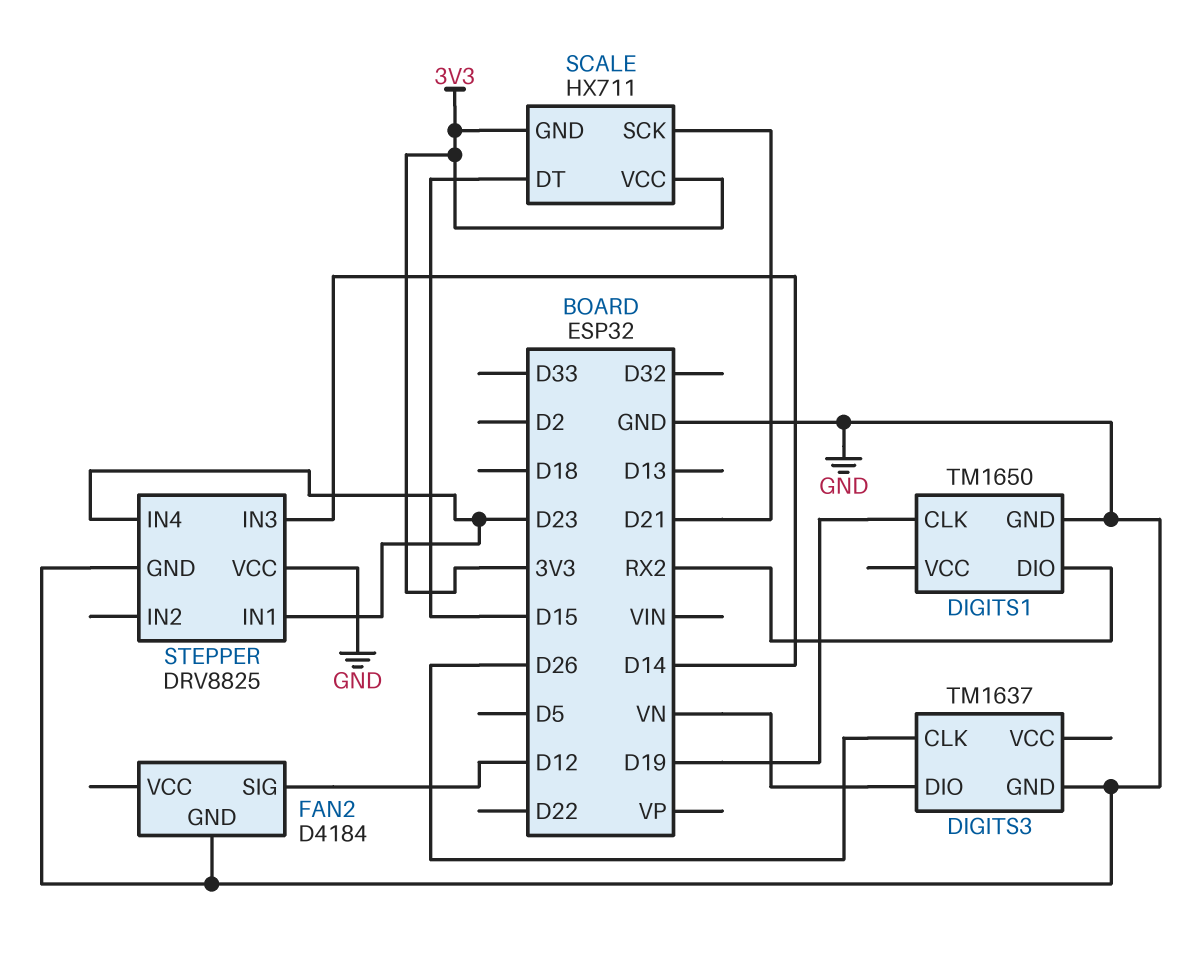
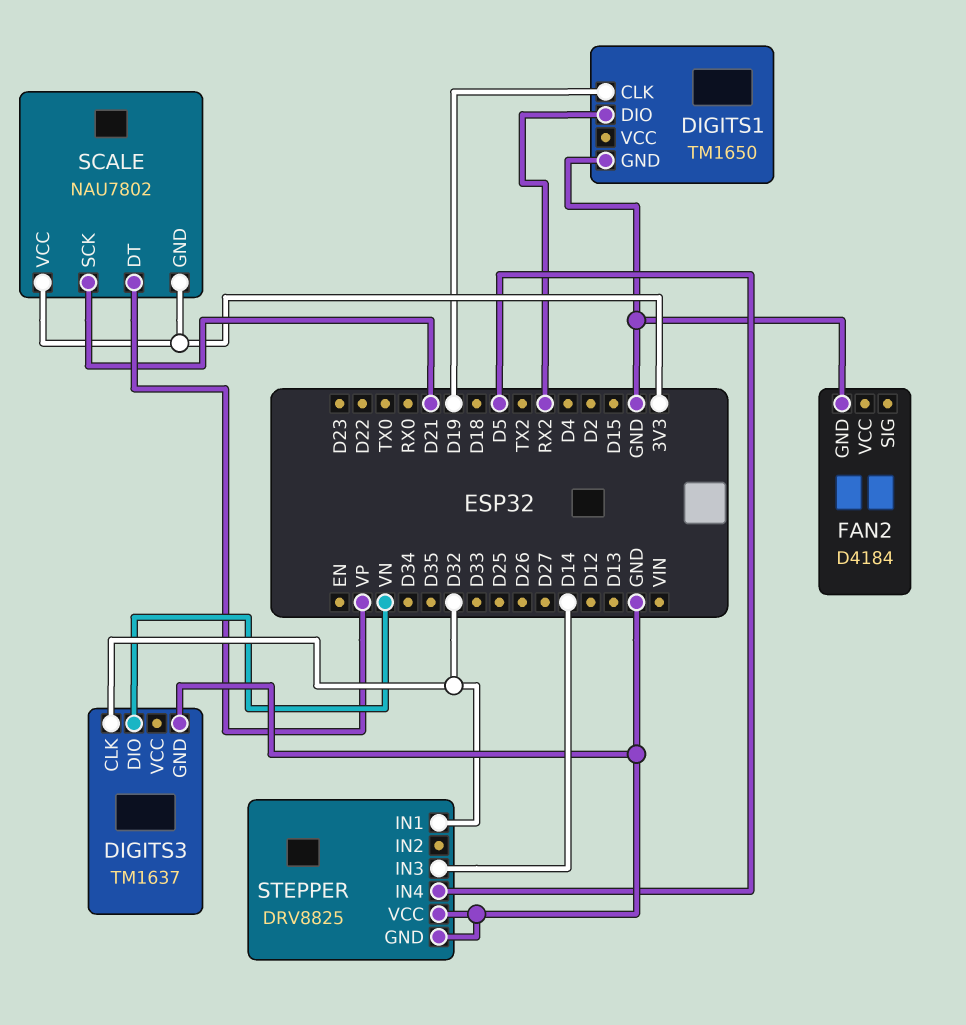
DIGITS3 pin CLK: D26 -> D32
FAN2 pin SIG: D12 -> none
SCALE: HX711 -> NAU7802
SCALE pin DT: D15 -> VP
STEPPER pin IN1: D23 -> D32
STEPPER pin IN4: D23 -> D5

